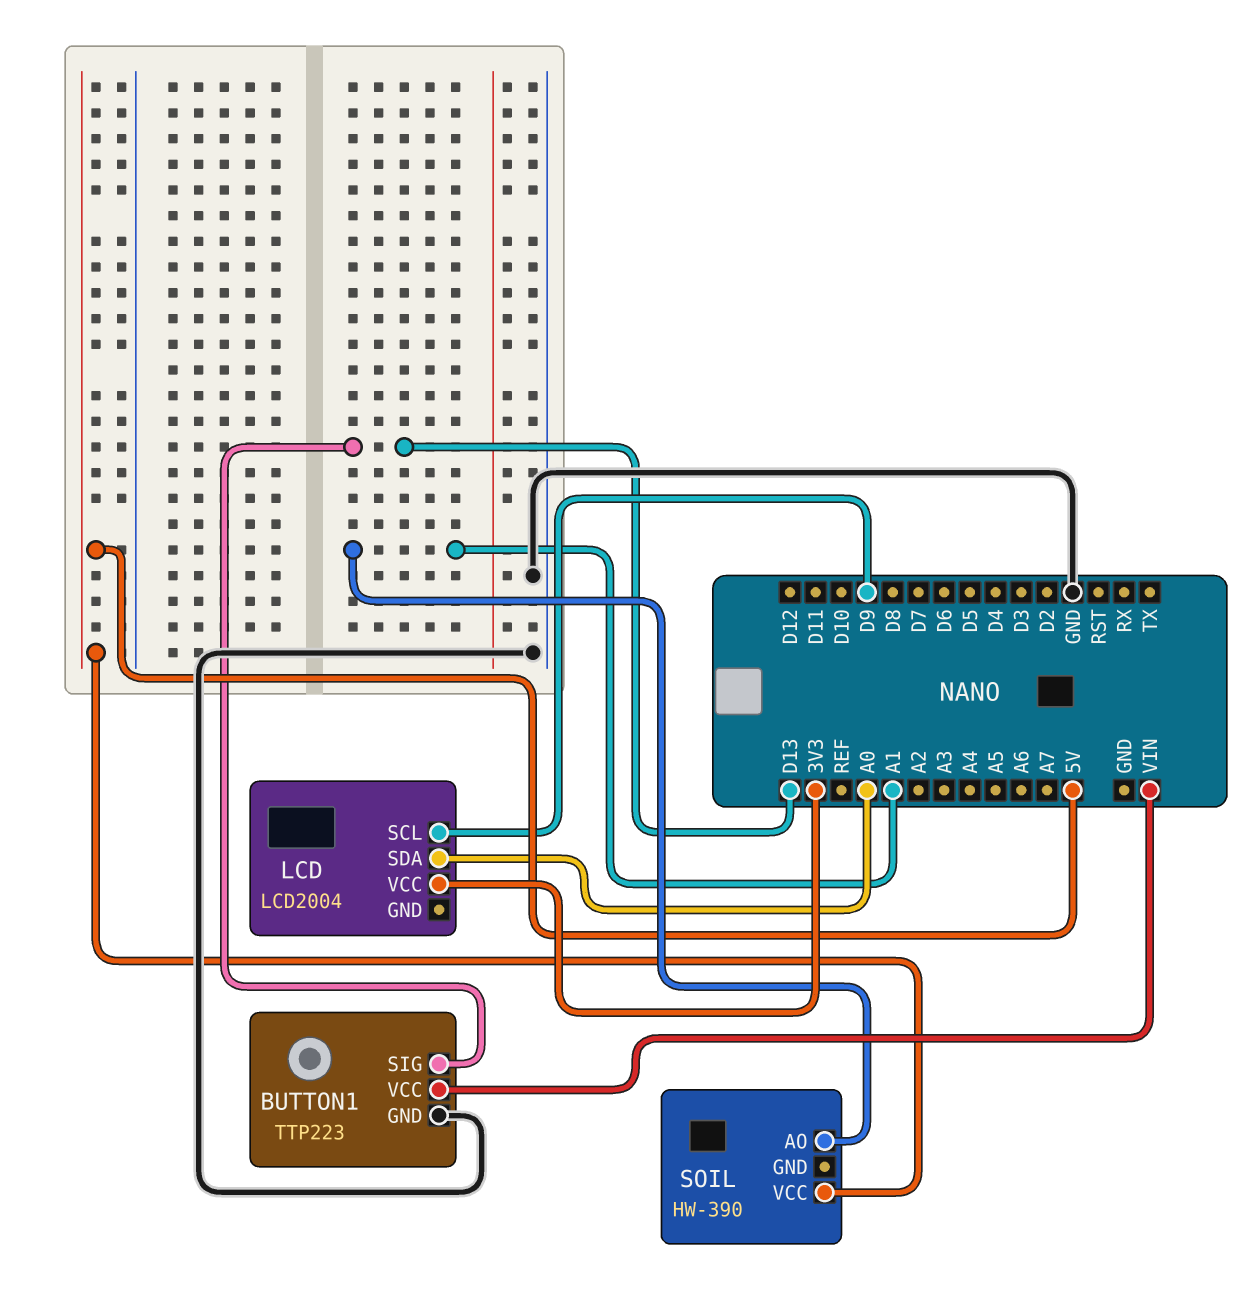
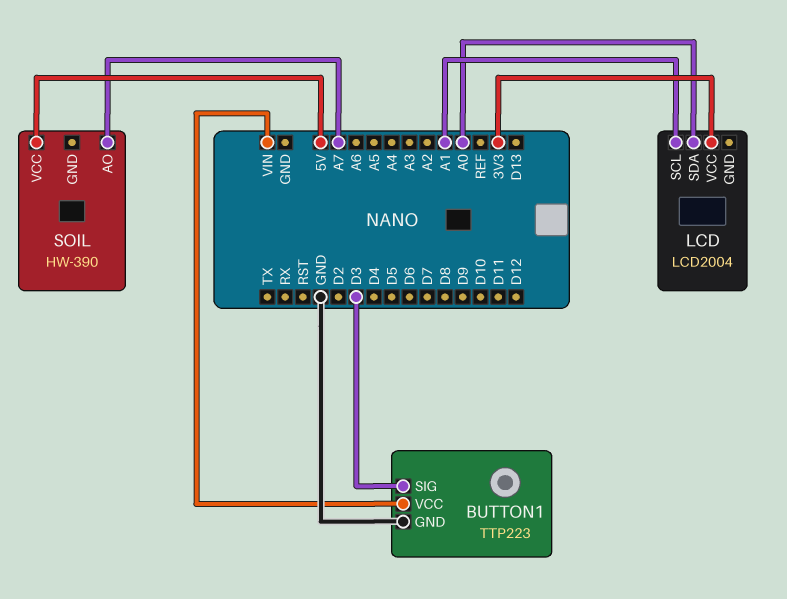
BUTTON1 pin SIG: D13 -> D3
LCD pin SCL: D9 -> A1
SOIL pin AO: A1 -> A7

